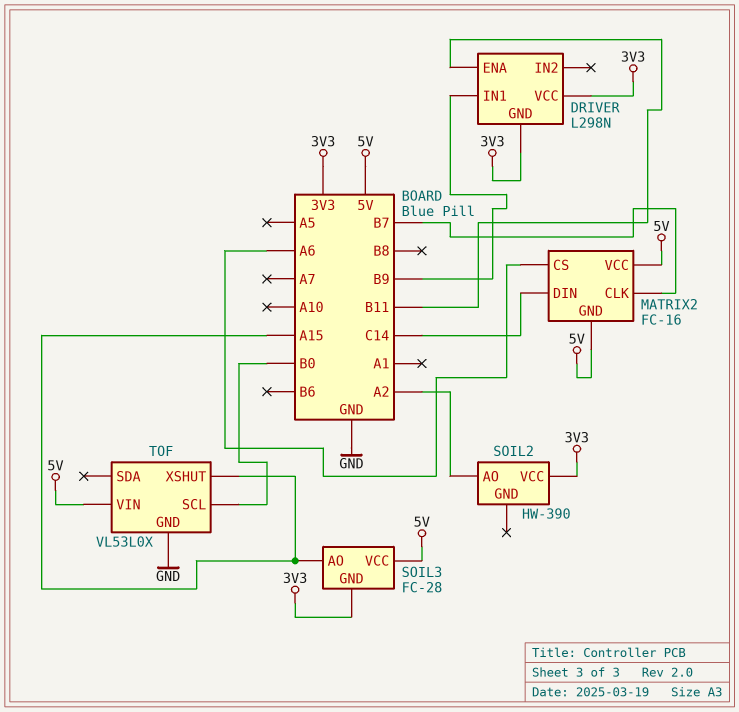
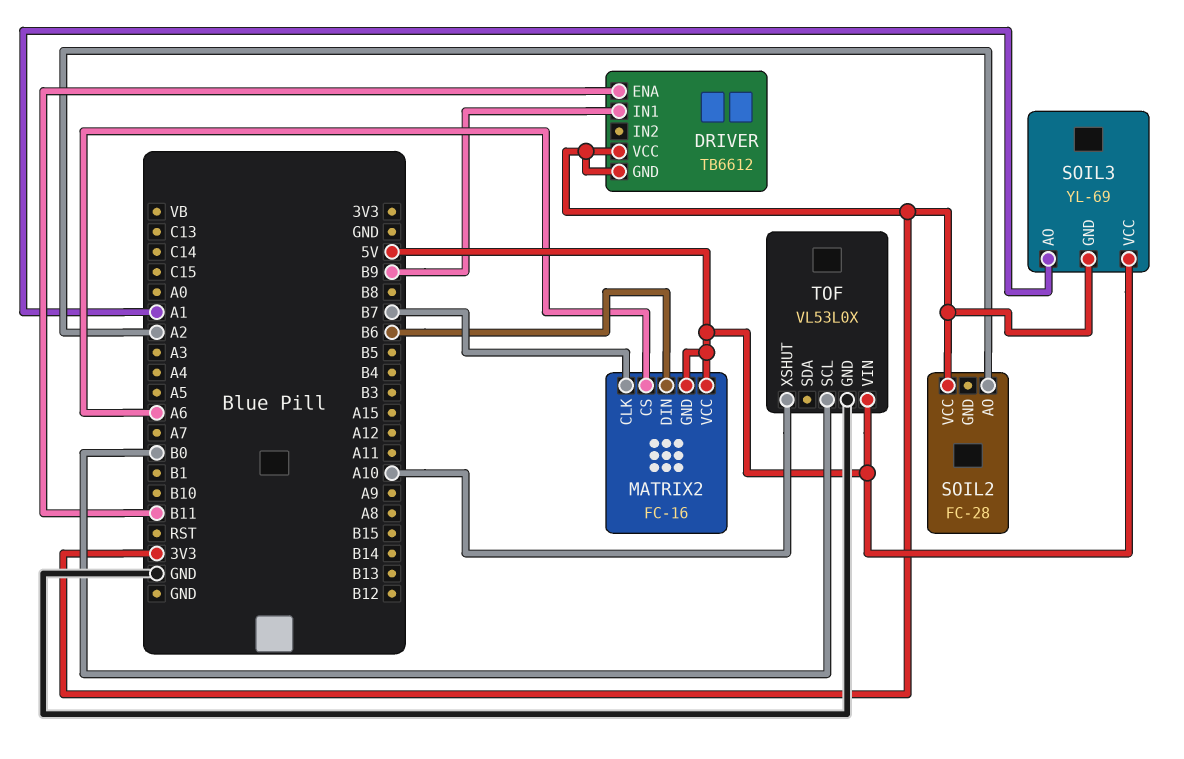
DRIVER: L298N -> TB6612
MATRIX2 pin DIN: C14 -> B6
SOIL2: HW-390 -> FC-28
SOIL3: FC-28 -> YL-69
SOIL3 pin AO: A15 -> A1
TOF pin XSHUT: A15 -> A10

